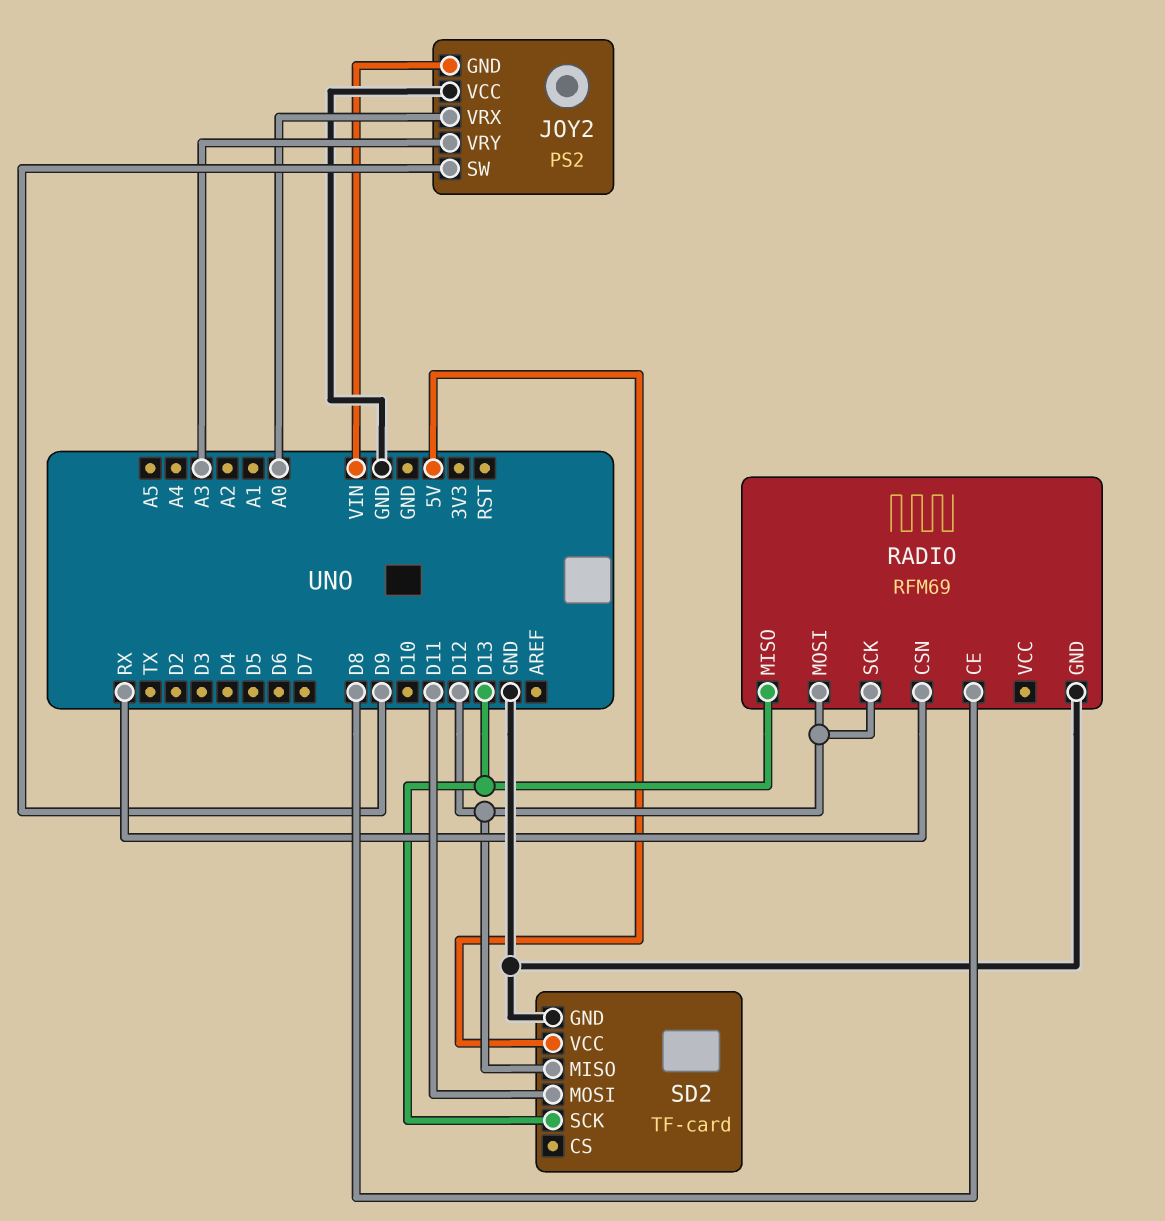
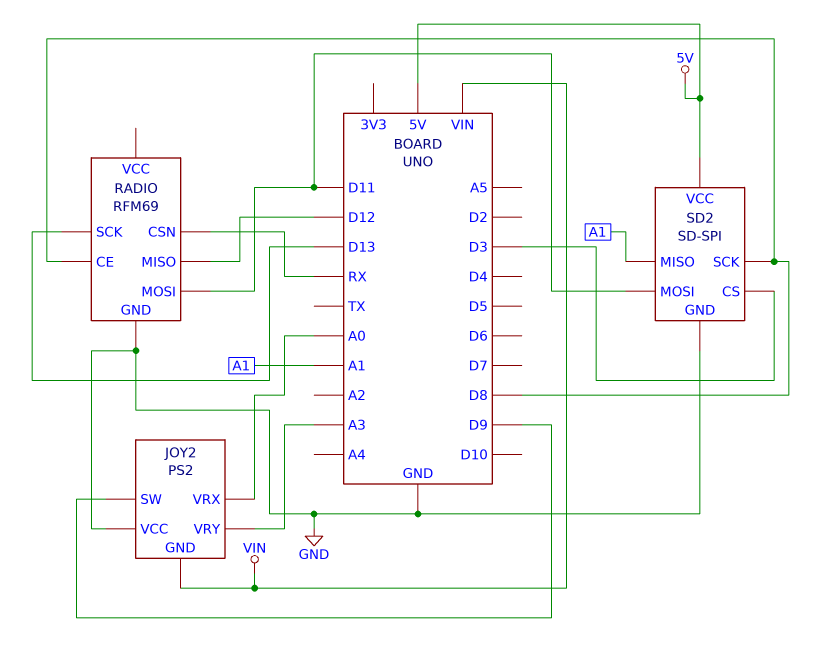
RADIO pin MISO: D13 -> D12
RADIO pin MOSI: D12 -> D11
RADIO pin SCK: D12 -> D13
SD2: TF-card -> SD-SPI
SD2 pin CS: none -> D3
SD2 pin MISO: D12 -> A1
SD2 pin SCK: D13 -> D8

